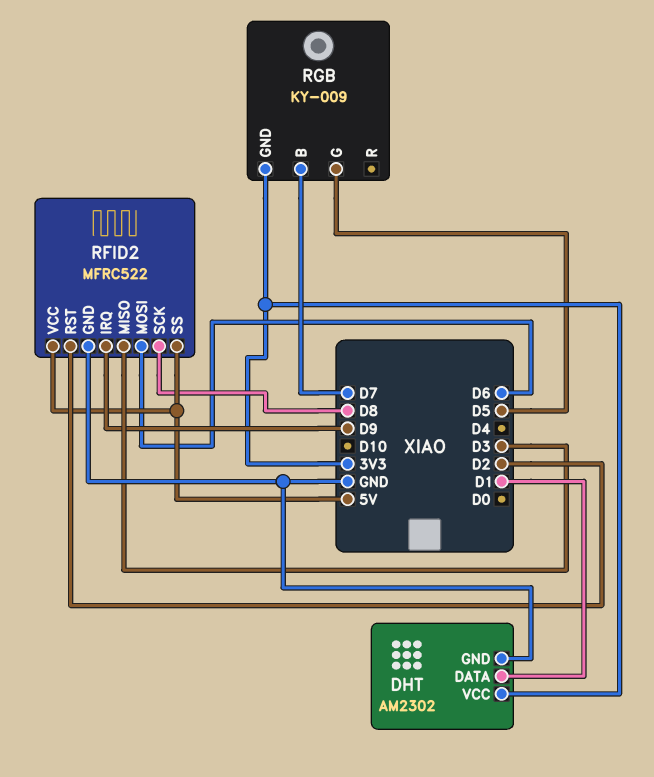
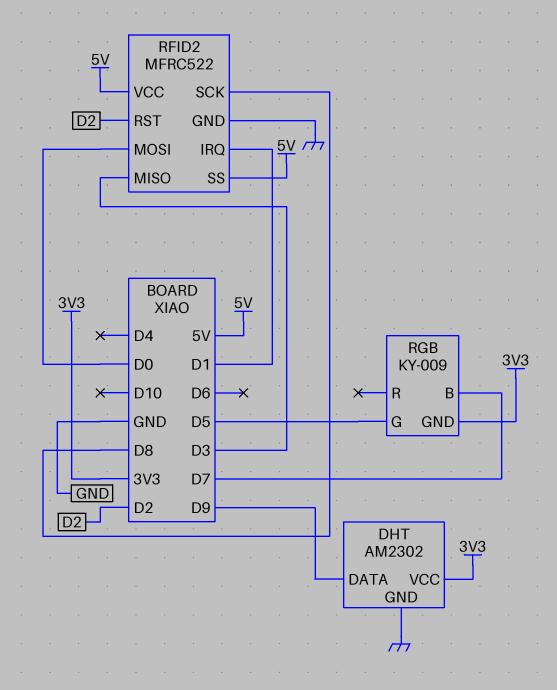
DHT pin DATA: D1 -> D9
RFID2 pin IRQ: D9 -> D1
RFID2 pin MOSI: D6 -> D0

